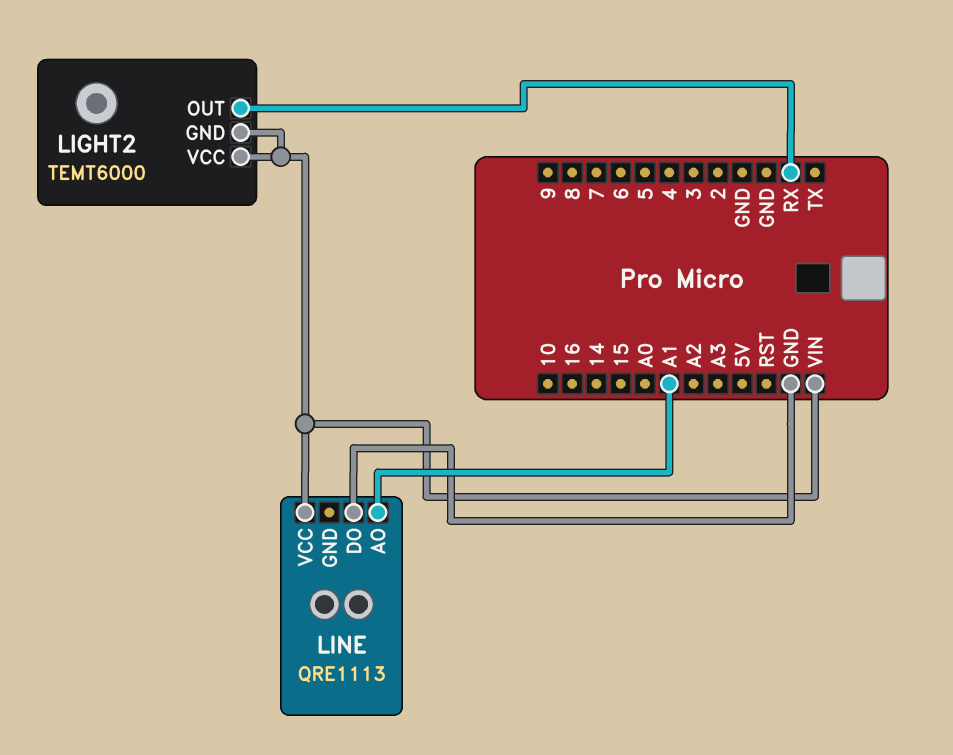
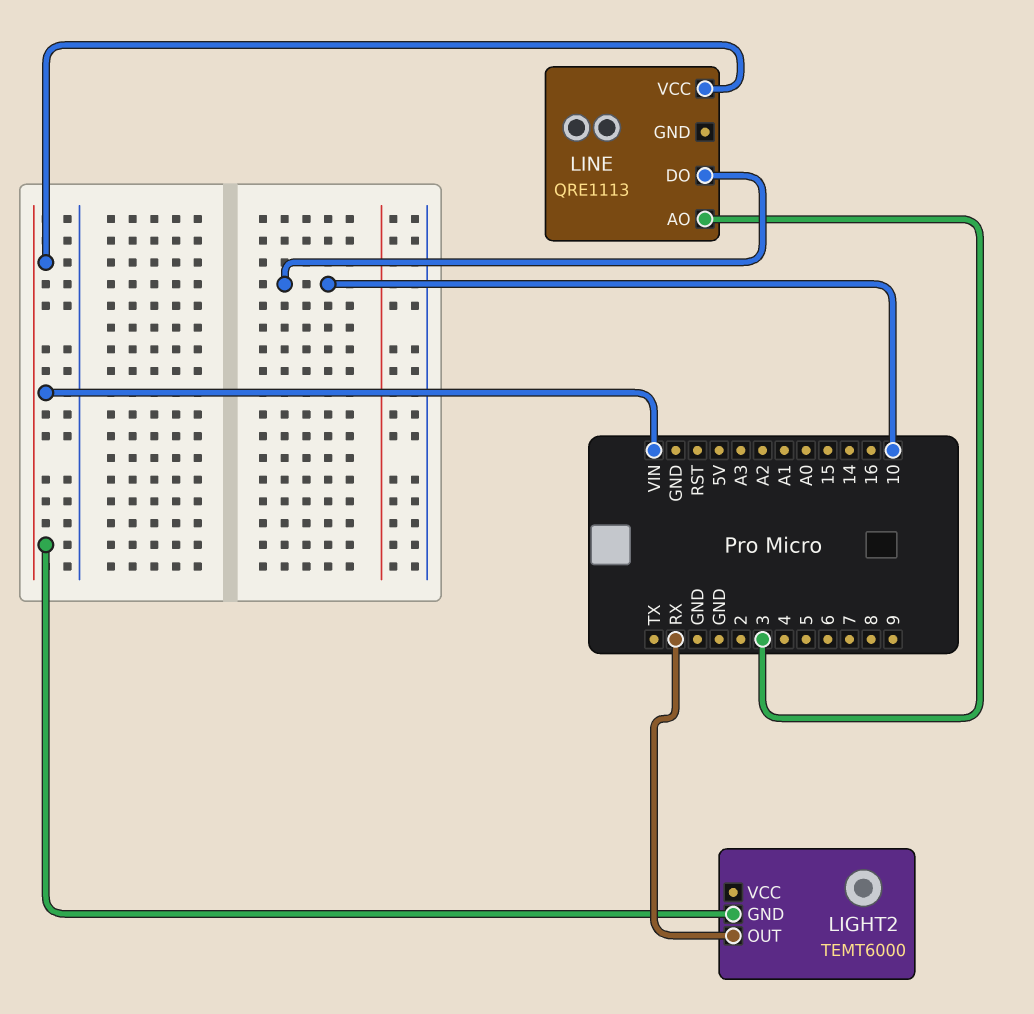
LIGHT2 pin VCC: VIN -> none
LINE pin AO: A1 -> 3
LINE pin DO: GND -> 10

